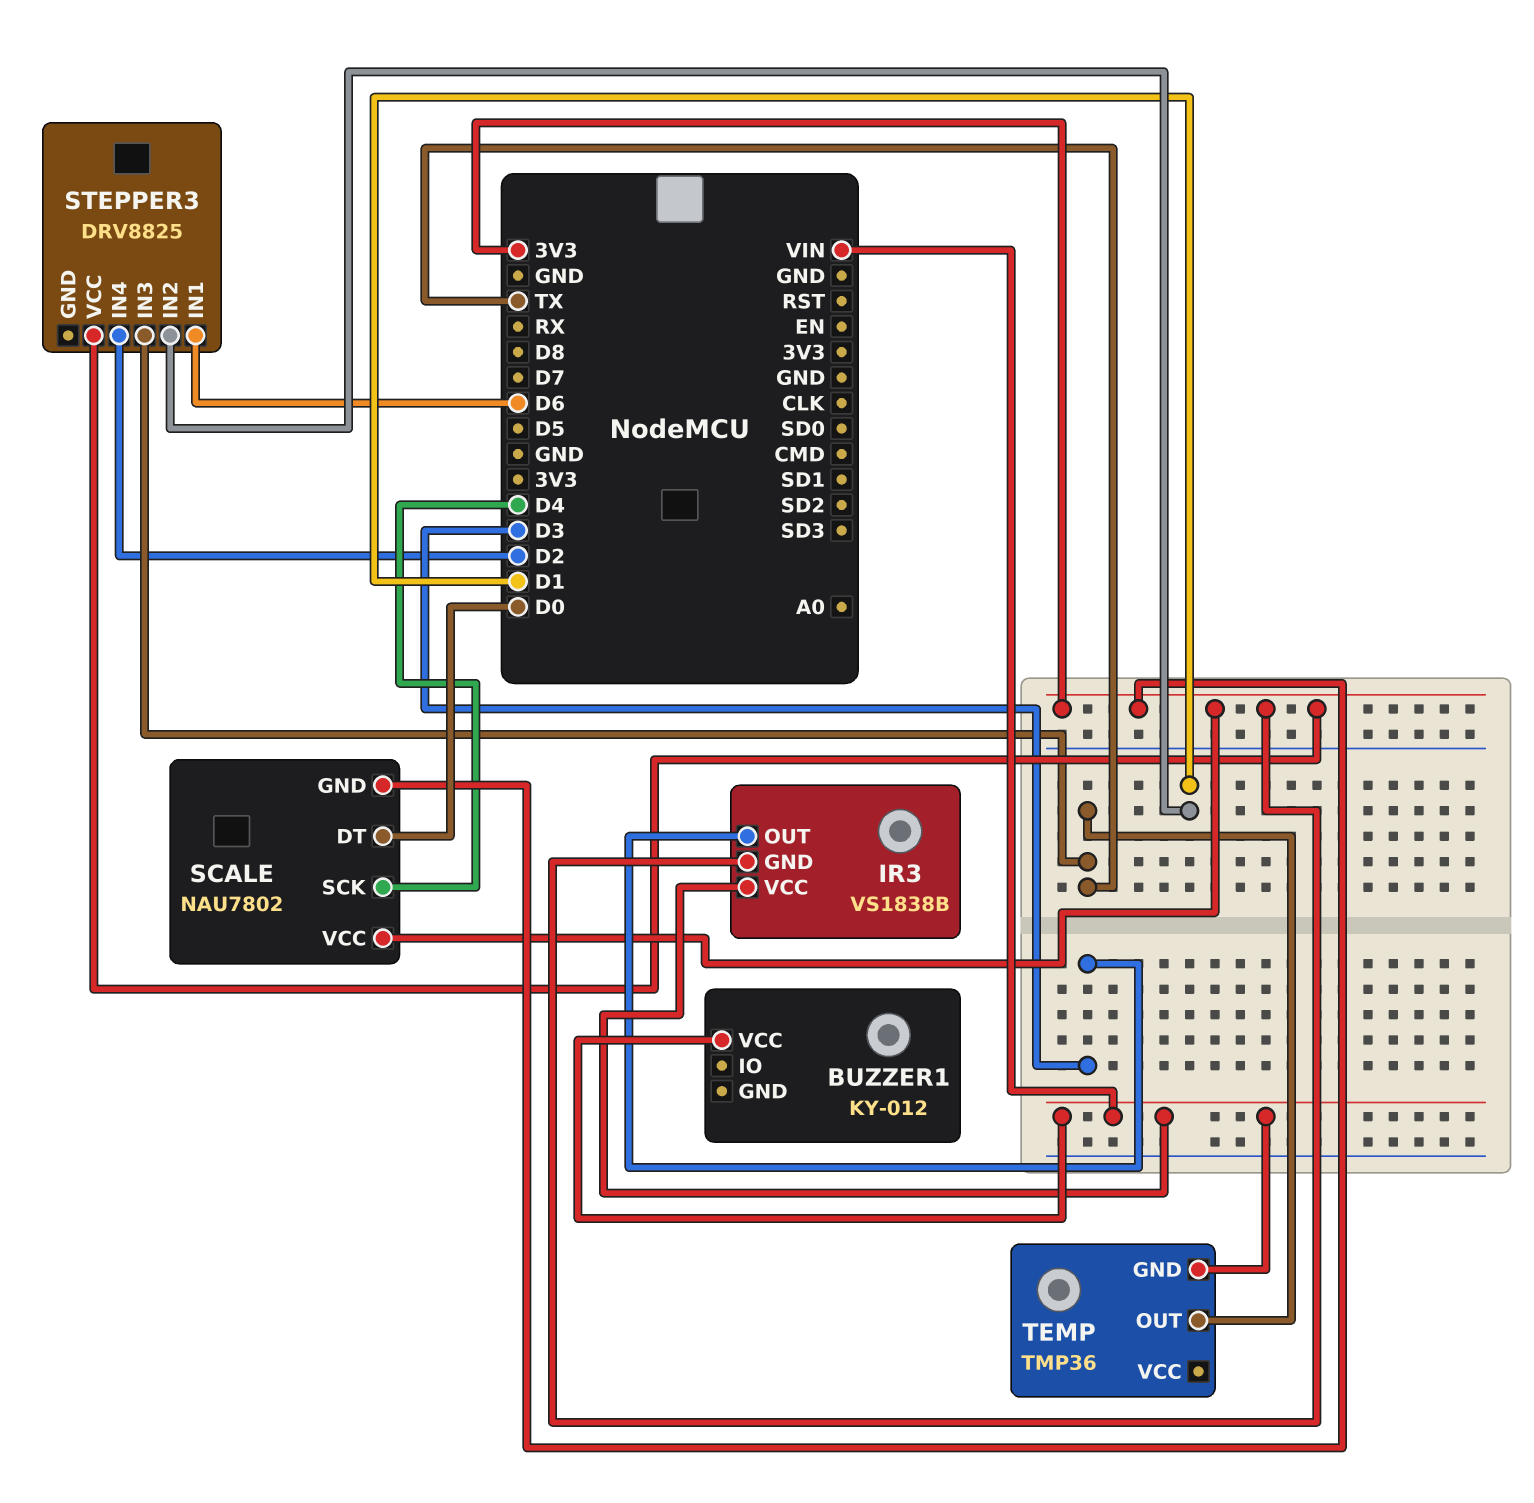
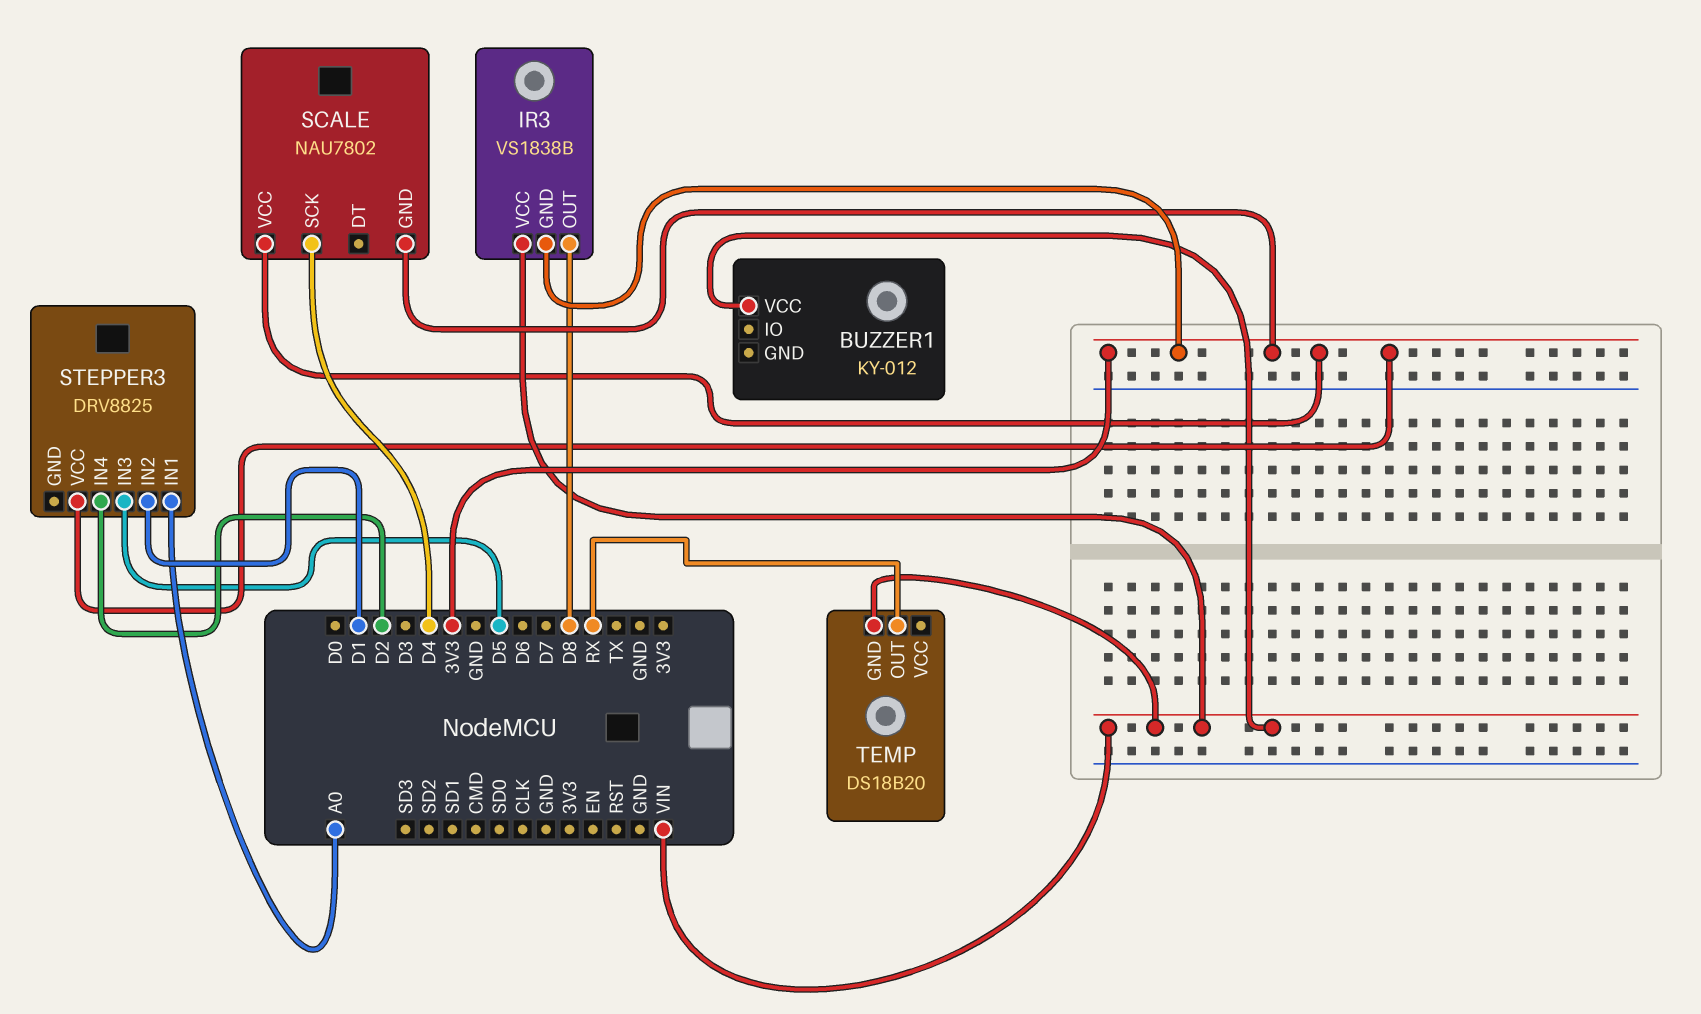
IR3 pin OUT: D3 -> D8
SCALE pin DT: D0 -> none
STEPPER3 pin IN1: D6 -> A0
STEPPER3 pin IN3: TX -> D5
TEMP: TMP36 -> DS18B20
TEMP pin OUT: TX -> RX

